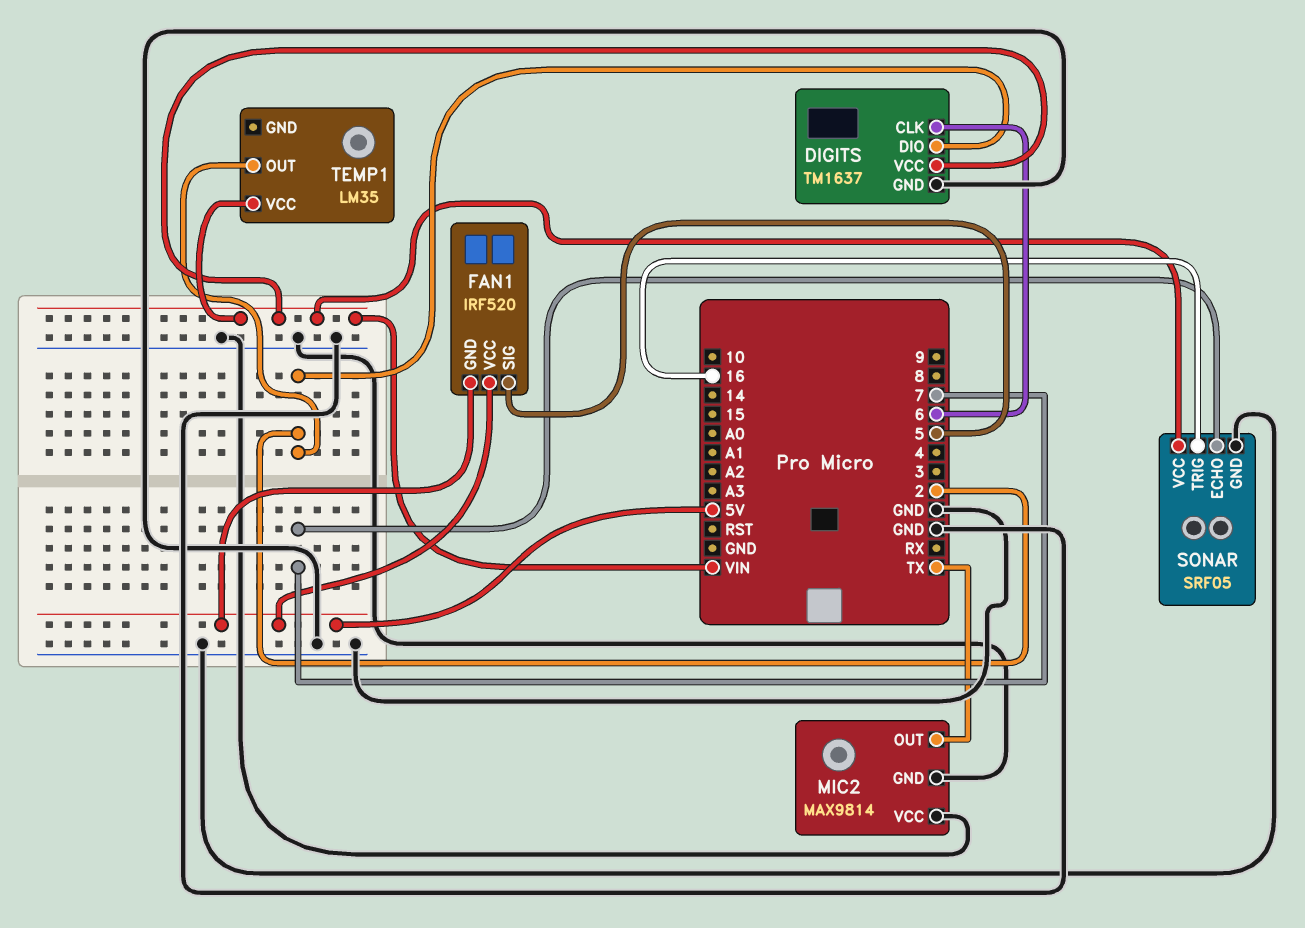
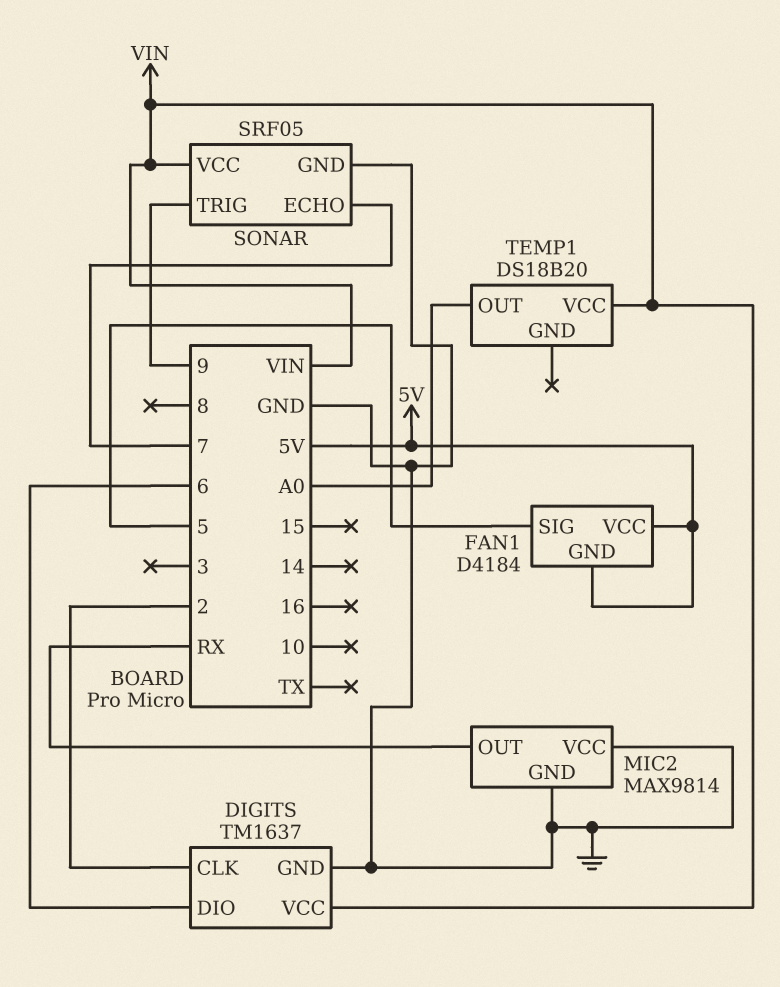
DIGITS pin CLK: 6 -> 2
DIGITS pin DIO: 2 -> 6
FAN1: IRF520 -> D4184
MIC2 pin OUT: TX -> RX
SONAR pin TRIG: 16 -> 9
TEMP1: LM35 -> DS18B20
TEMP1 pin OUT: 2 -> A0

